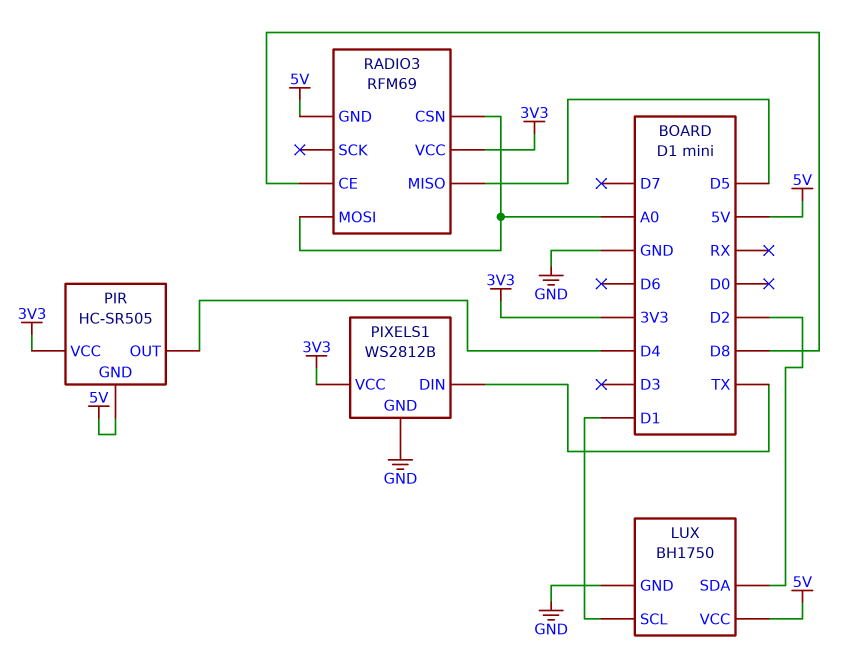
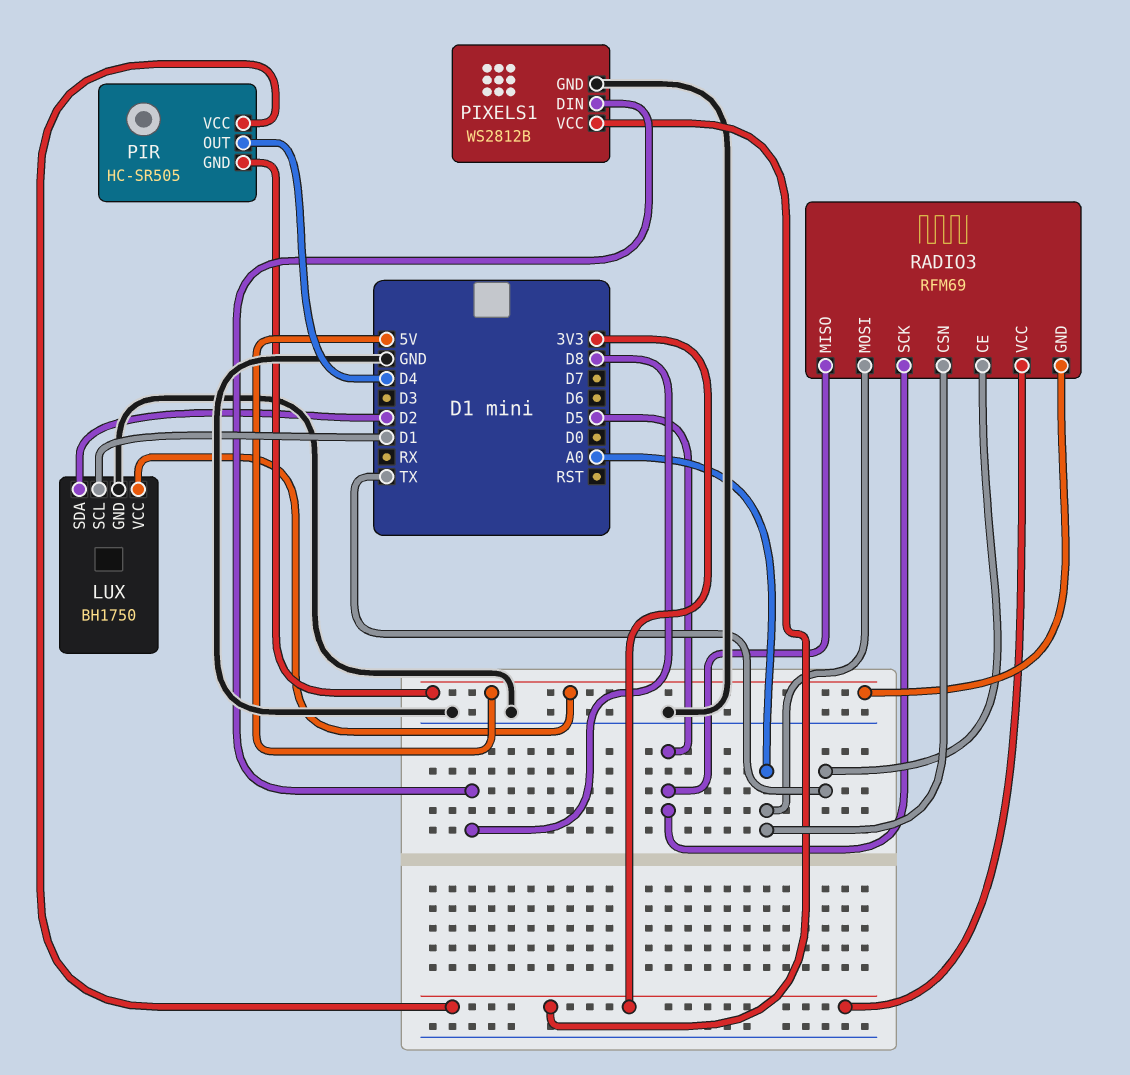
PIXELS1 pin DIN: TX -> D8
RADIO3 pin CE: D8 -> TX
RADIO3 pin SCK: none -> D5

